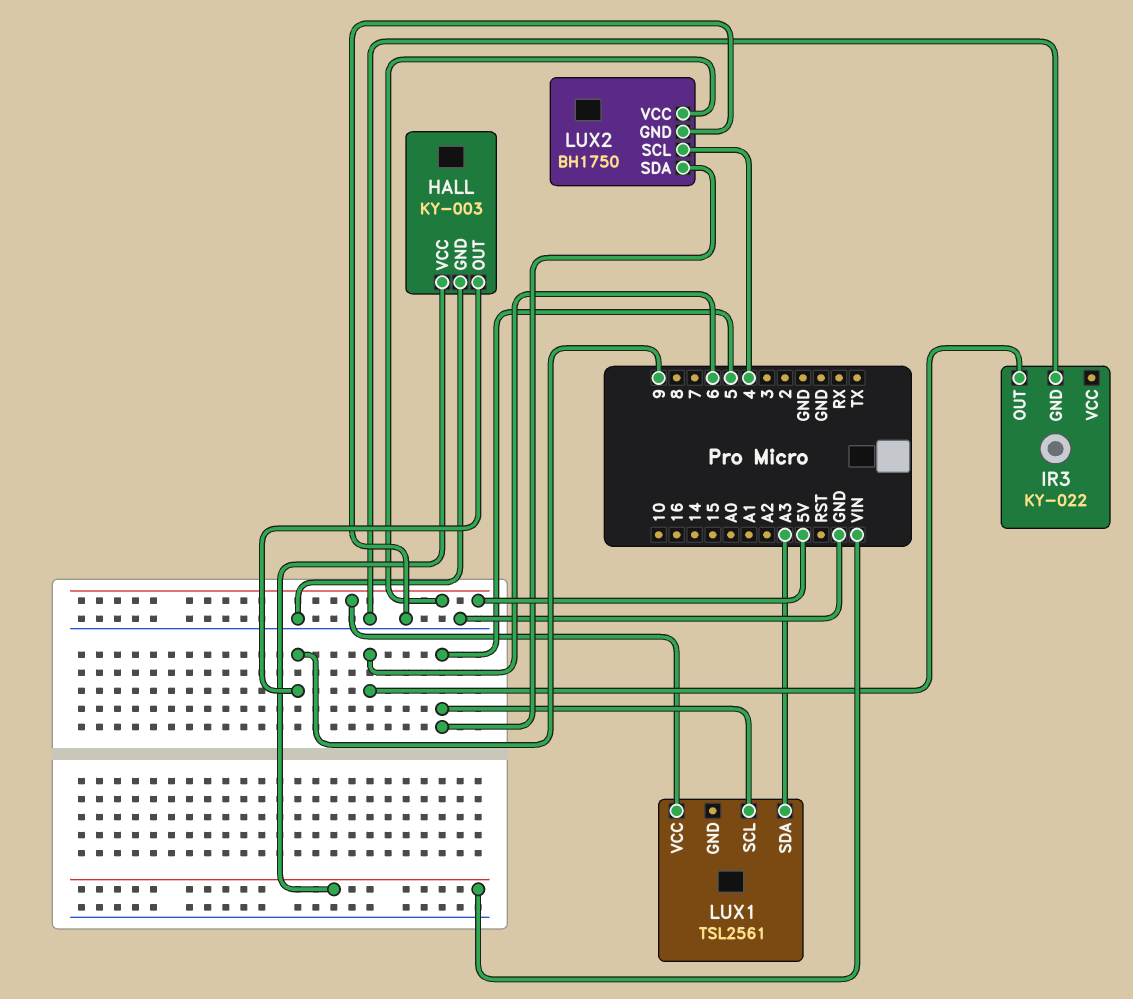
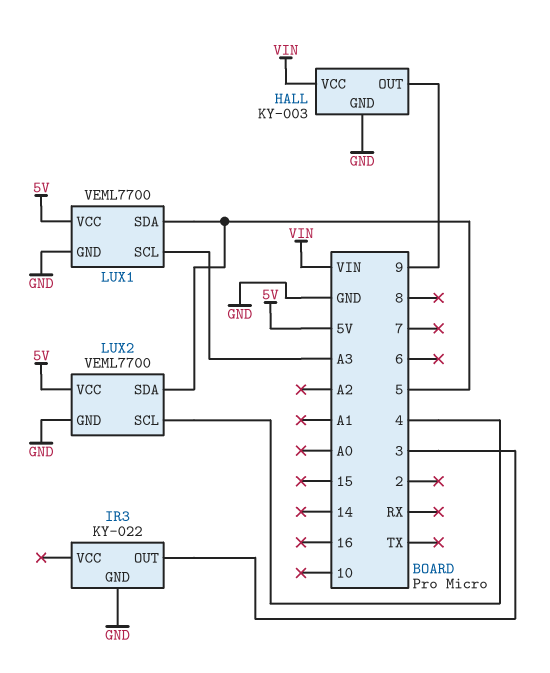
IR3 pin OUT: 6 -> 3
LUX1: TSL2561 -> VEML7700
LUX1 pin GND: none -> GND
LUX1 pin SCL: 5 -> A3
LUX1 pin SDA: A3 -> 5
LUX2: BH1750 -> VEML7700

